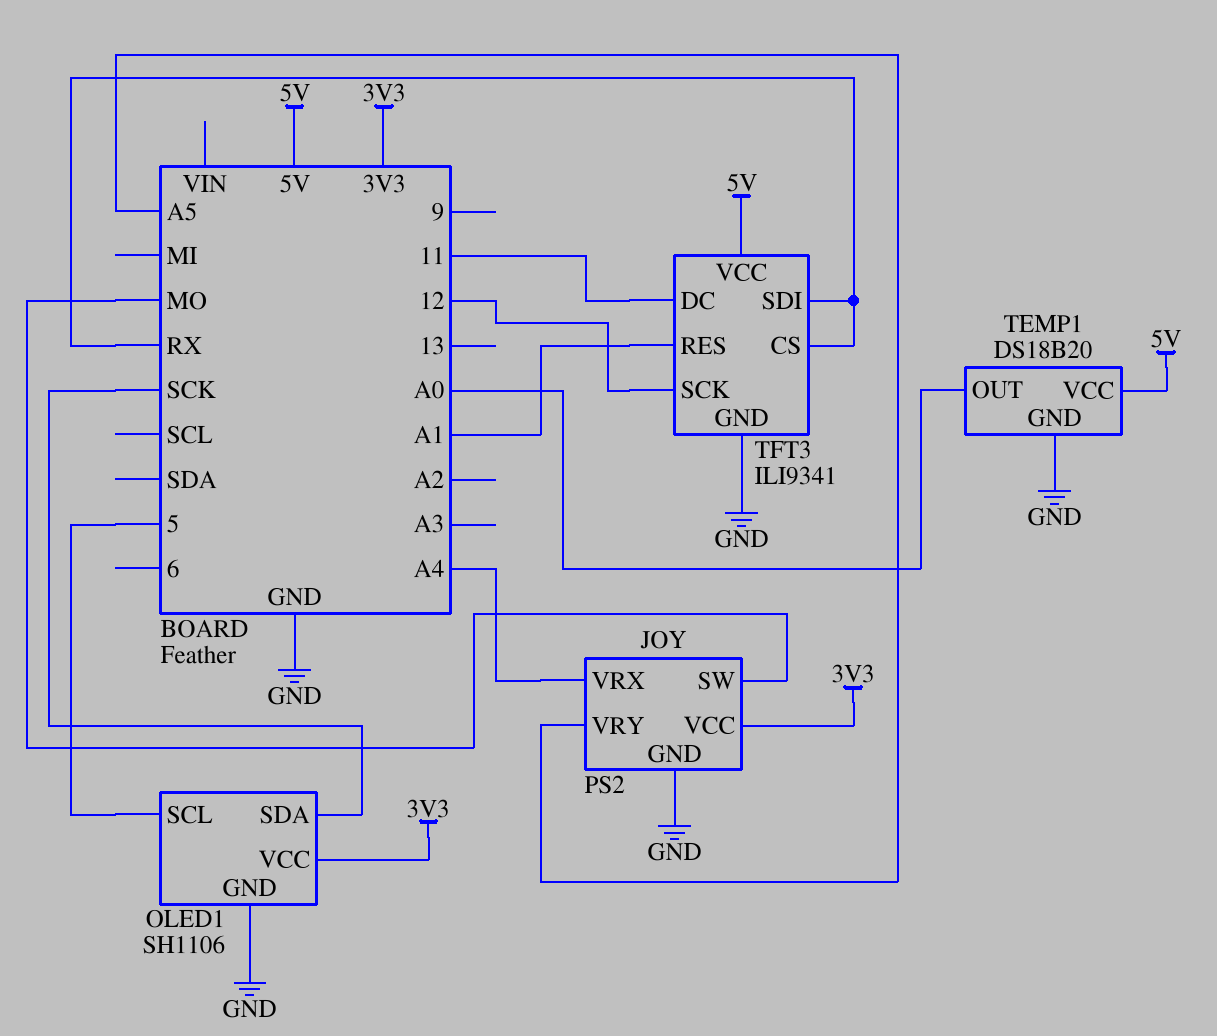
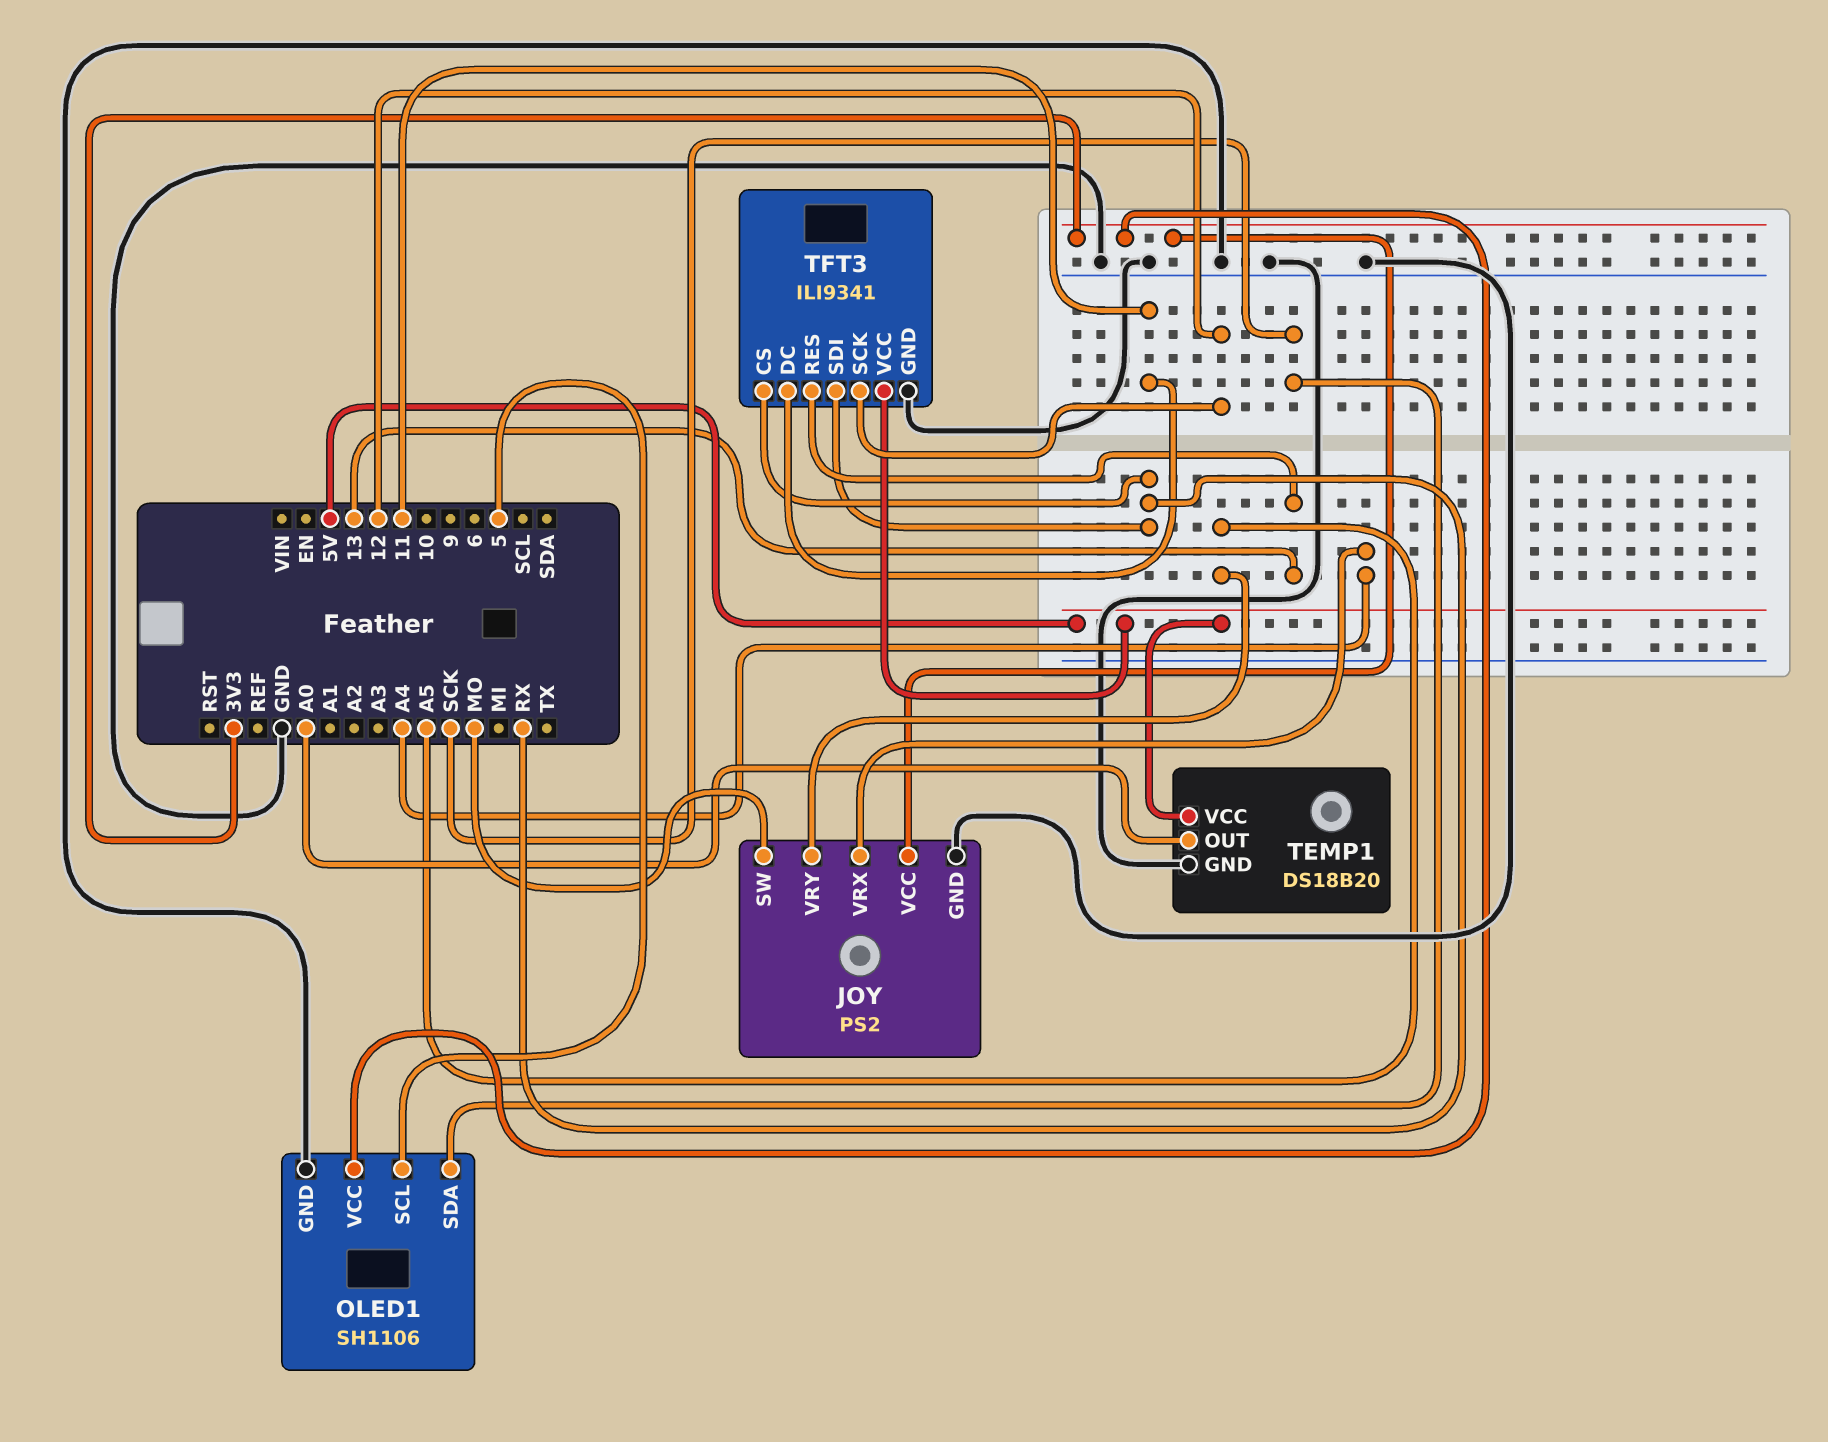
TFT3 pin RES: A1 -> 13

